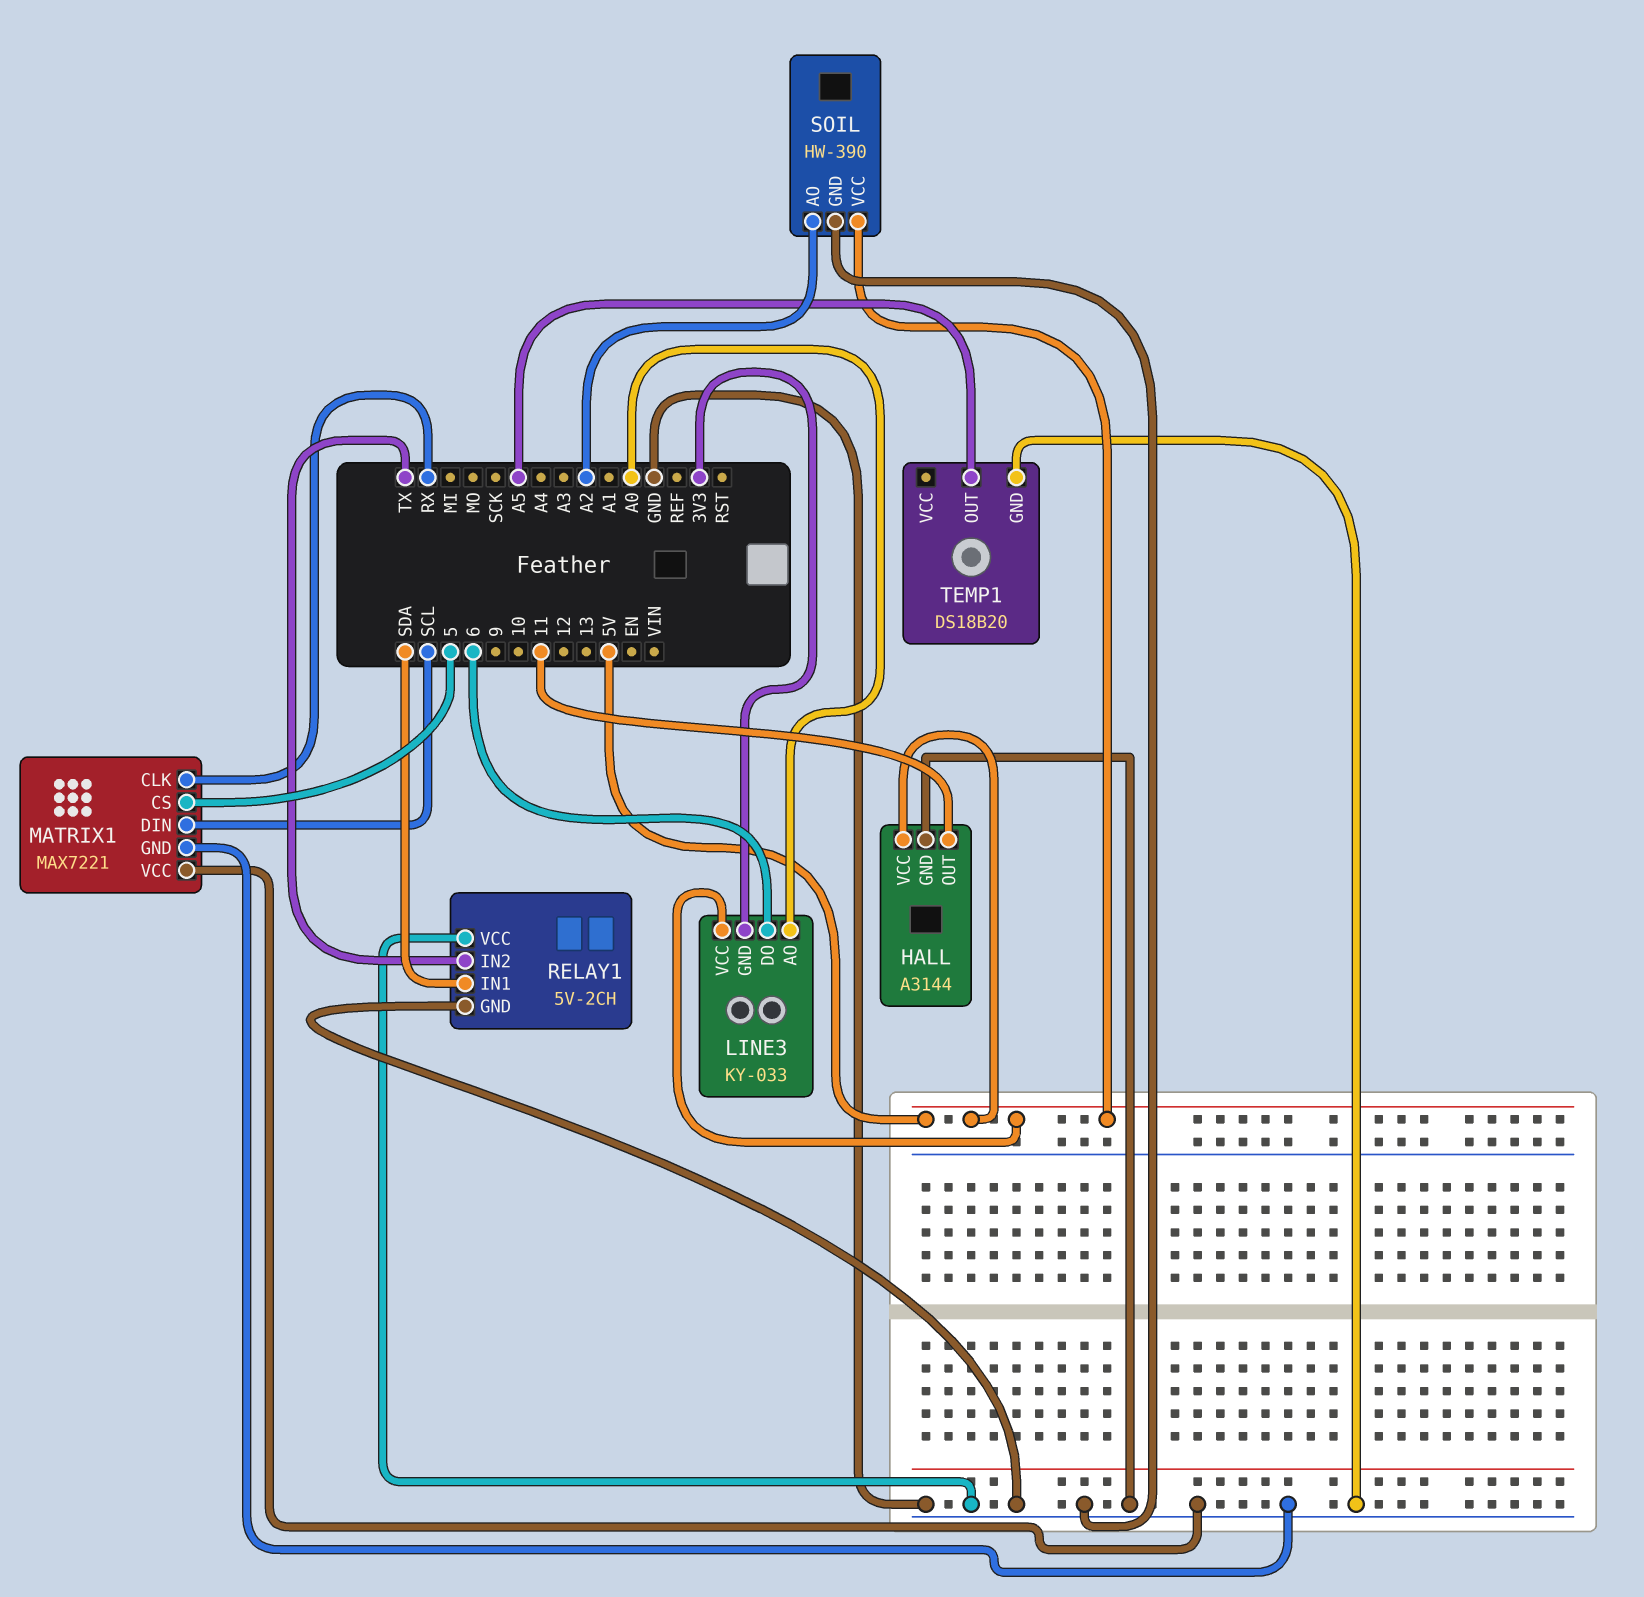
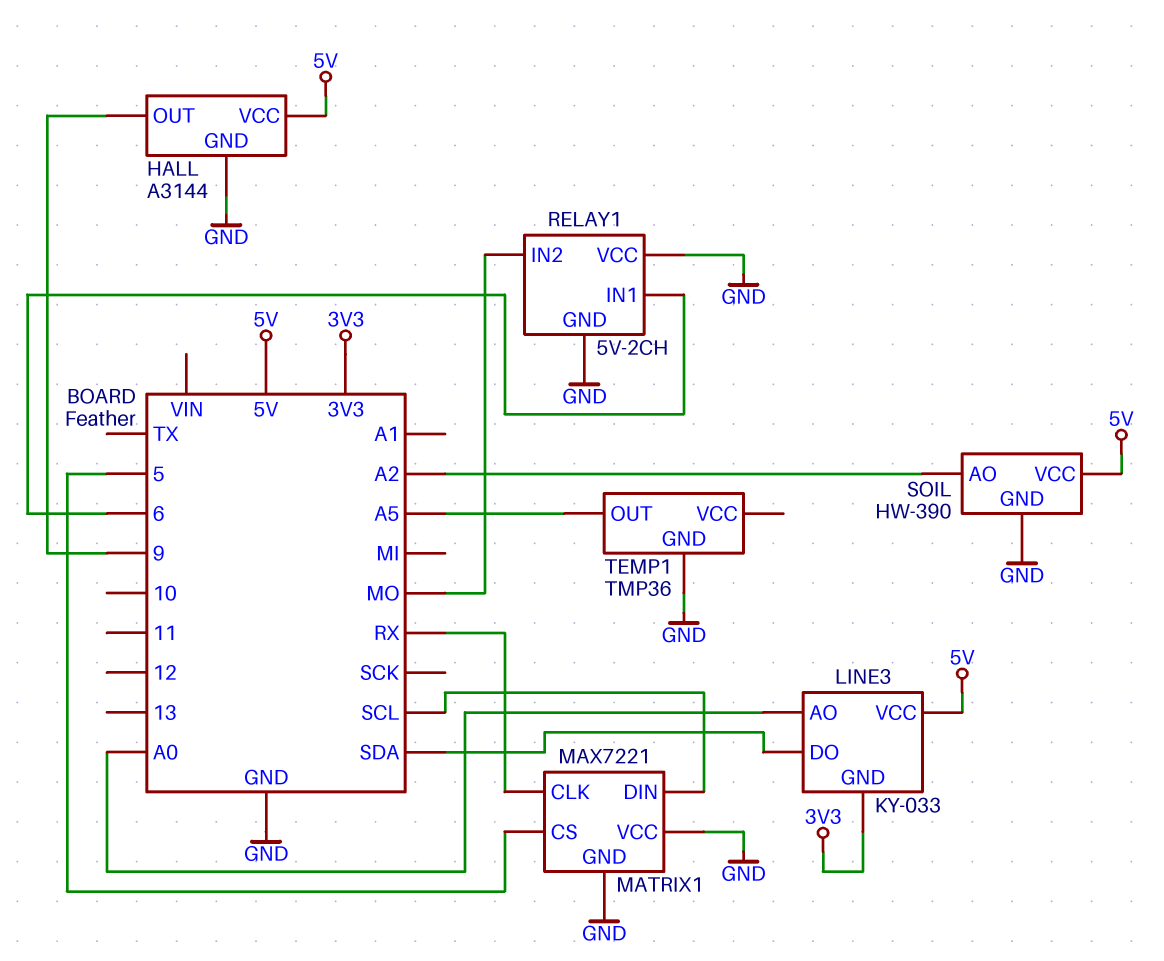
HALL pin OUT: 11 -> 9
LINE3 pin DO: 6 -> SDA
RELAY1 pin IN1: SDA -> 6
RELAY1 pin IN2: TX -> MO
TEMP1: DS18B20 -> TMP36

